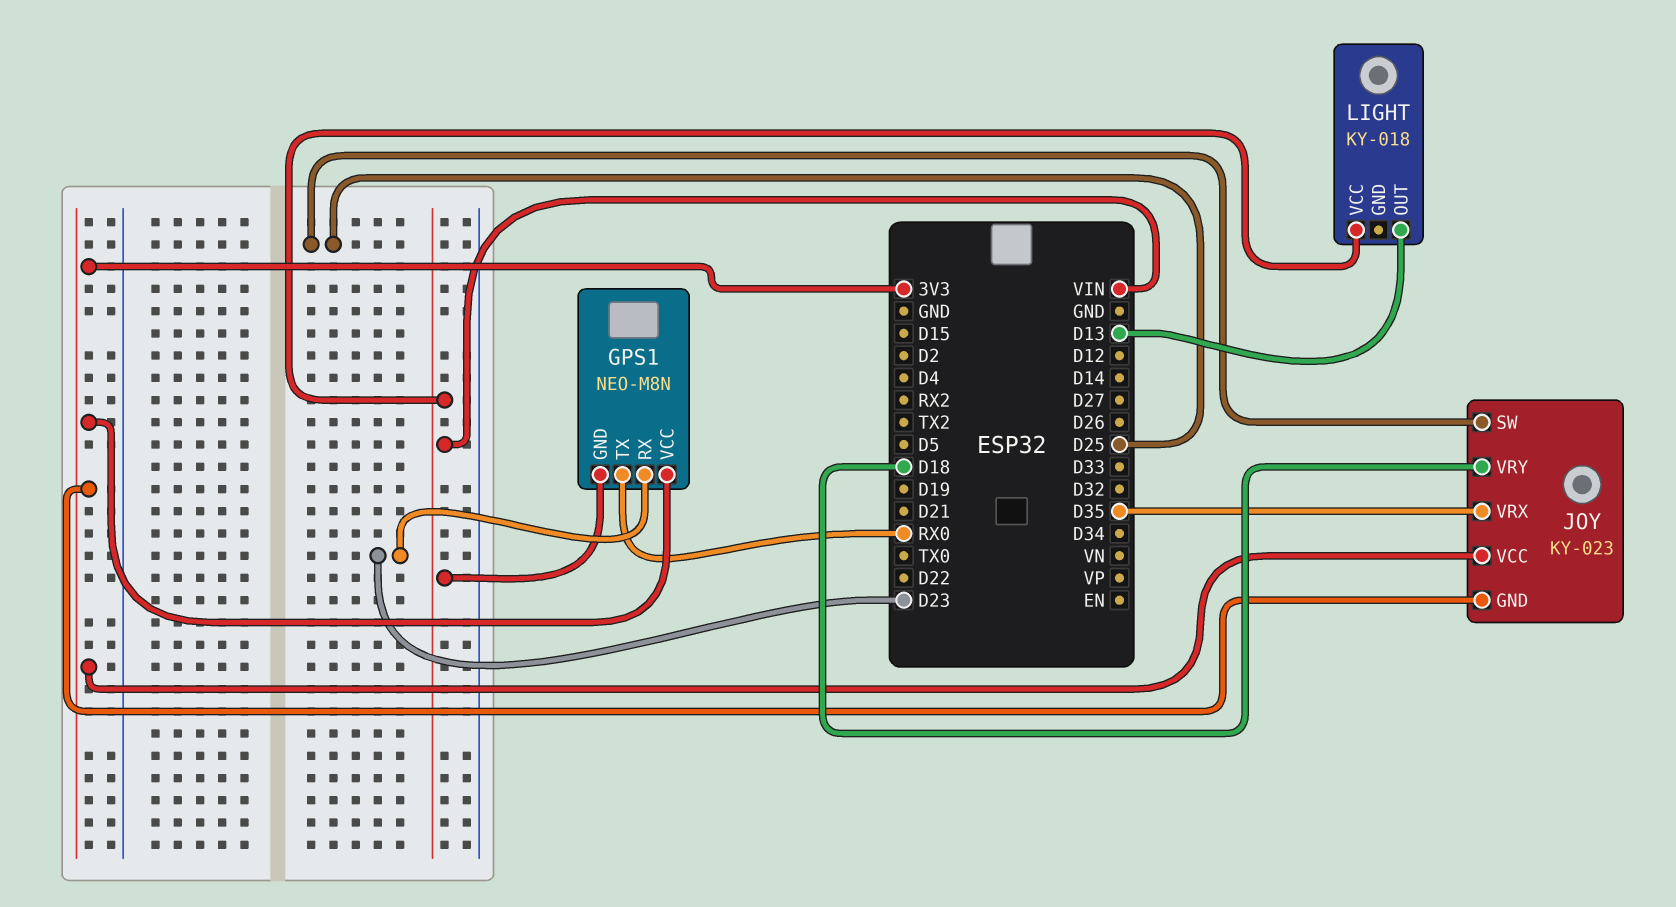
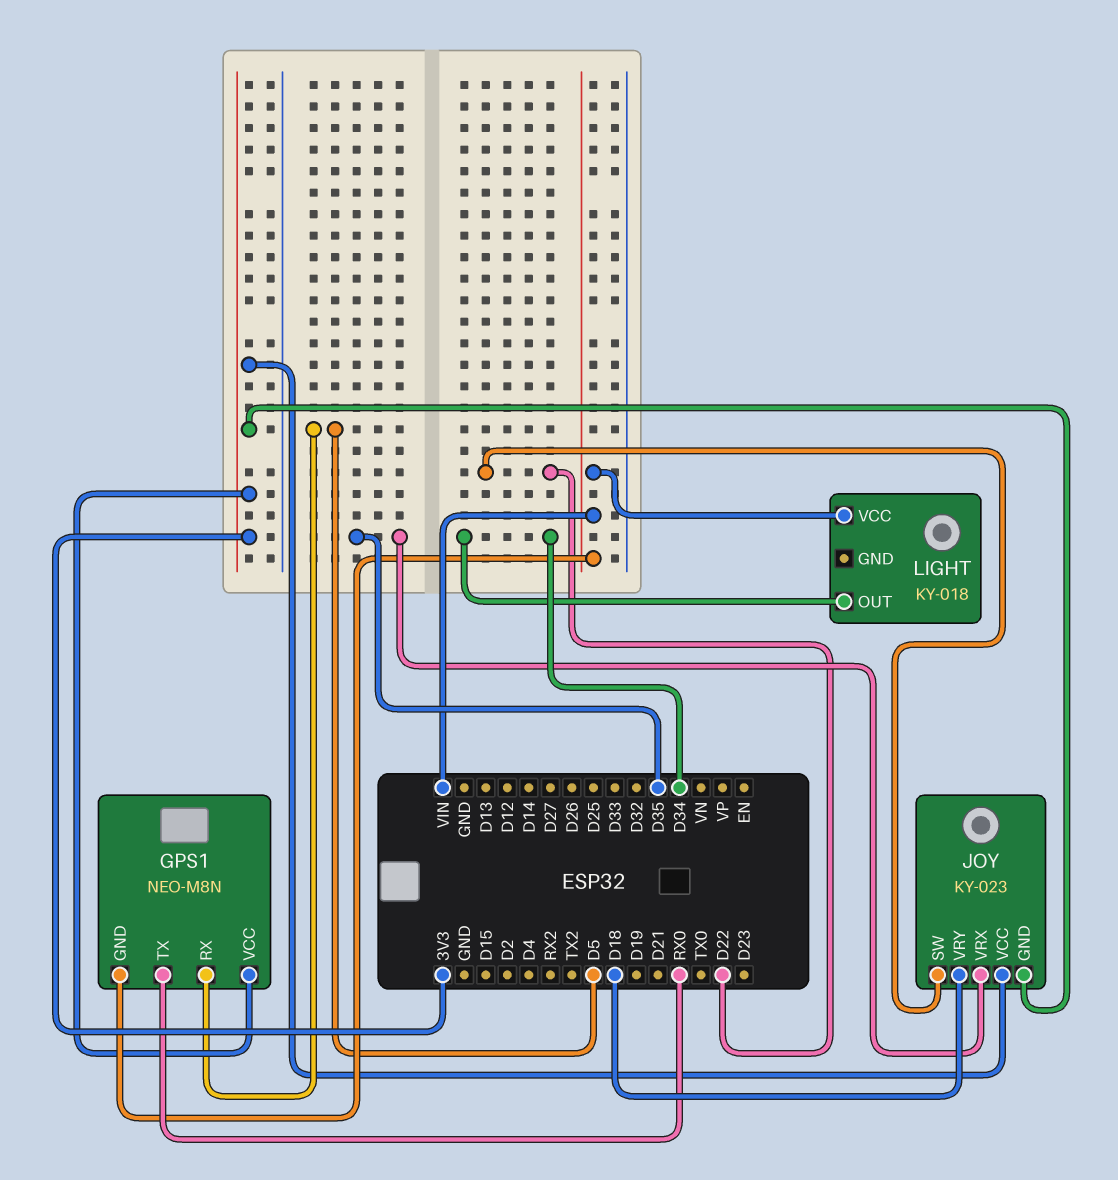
GPS1 pin RX: D23 -> D5
JOY pin SW: D25 -> D22
LIGHT pin OUT: D13 -> D34

